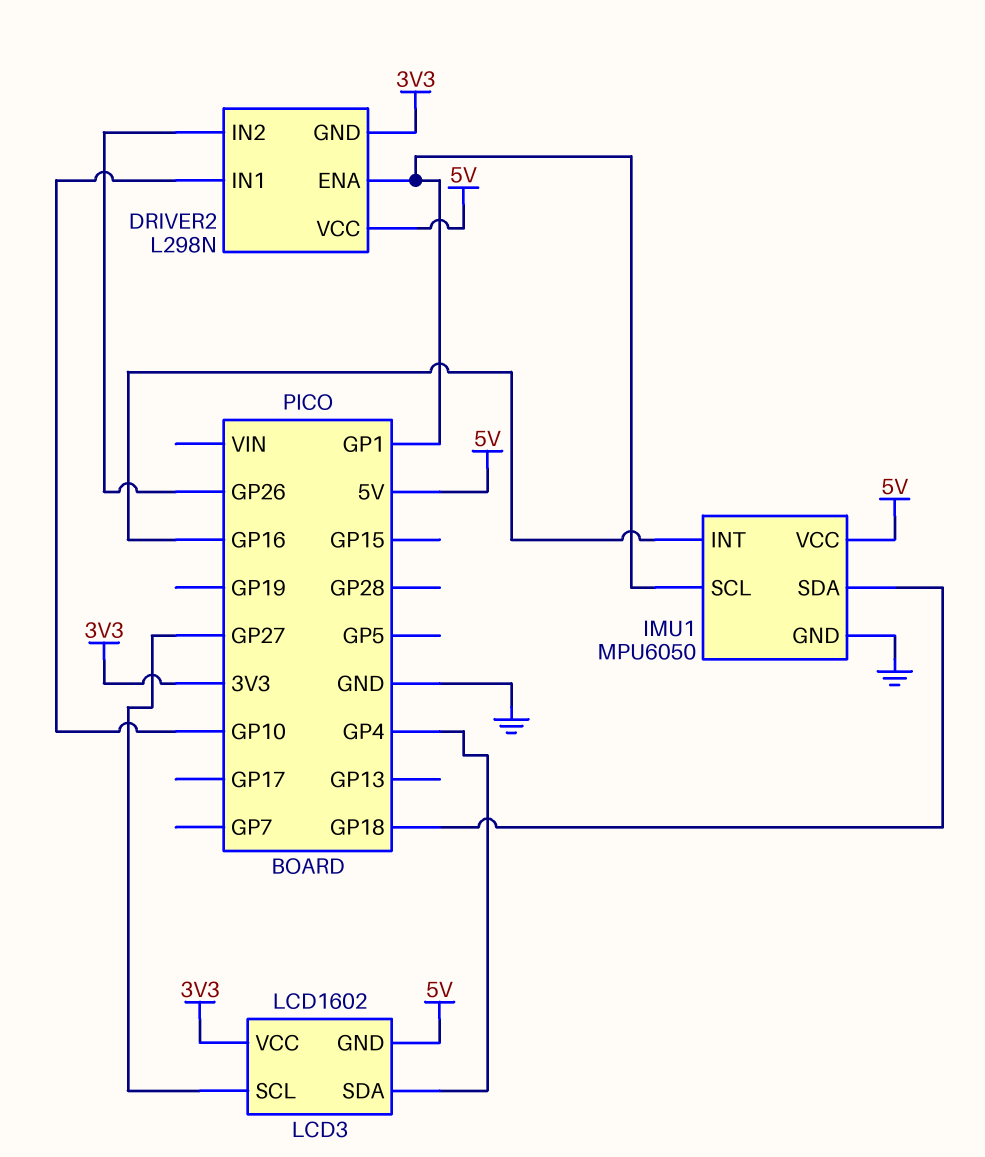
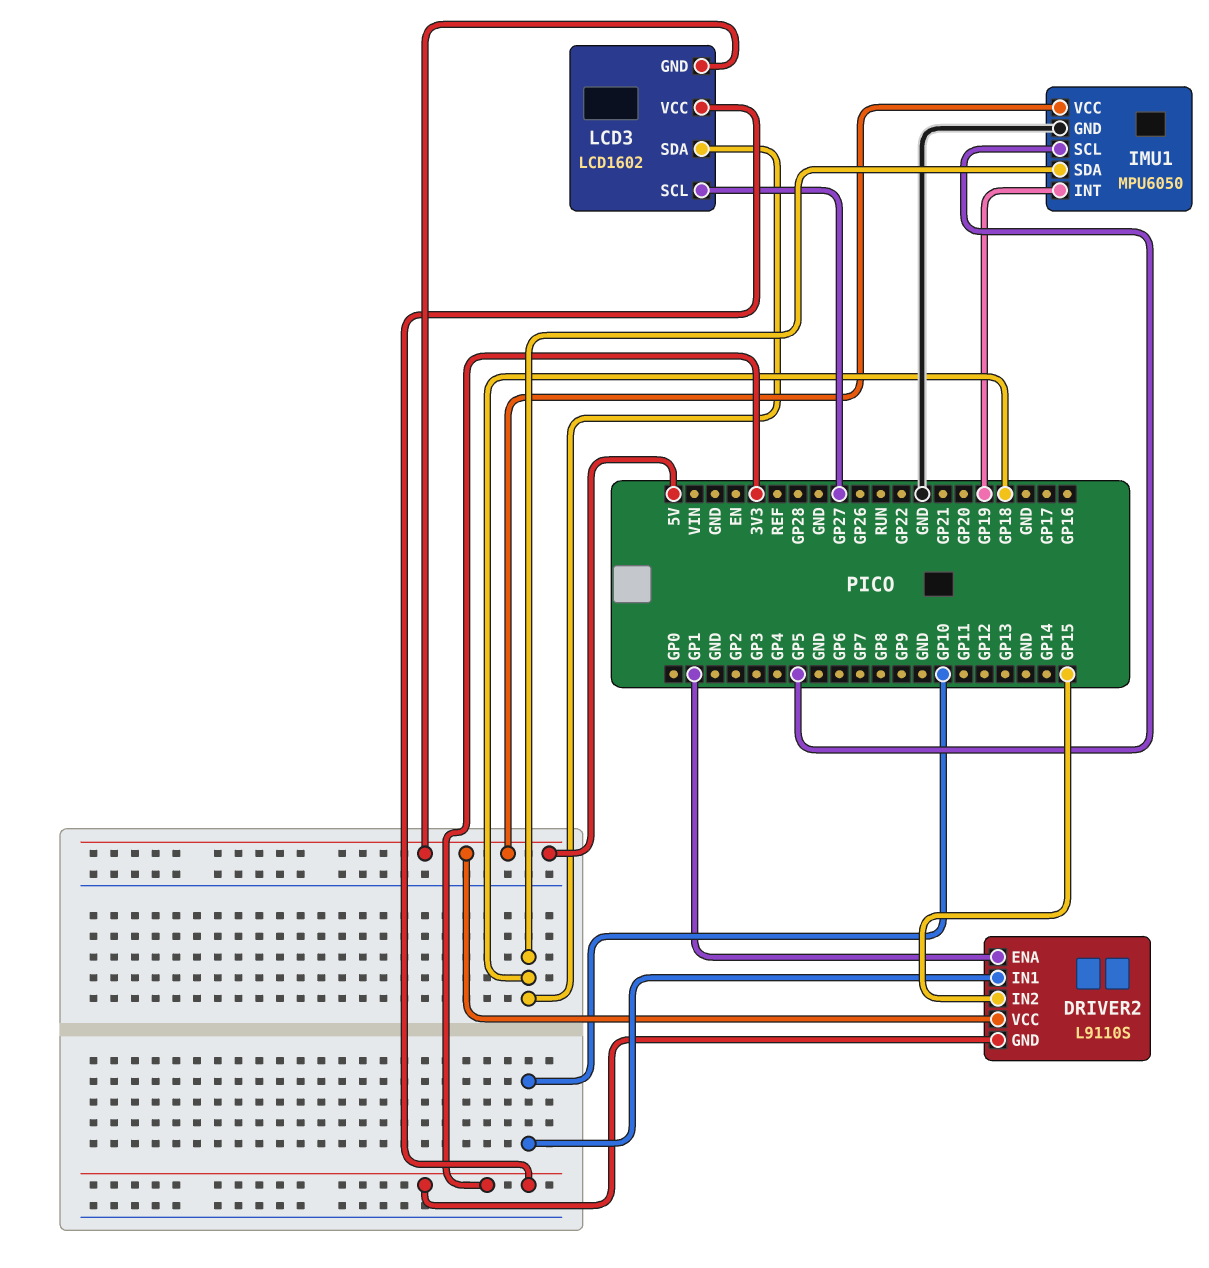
DRIVER2: L298N -> L9110S
DRIVER2 pin IN2: GP26 -> GP15
IMU1 pin INT: GP16 -> GP19
IMU1 pin SCL: GP1 -> GP5
LCD3 pin SDA: GP4 -> GP18

